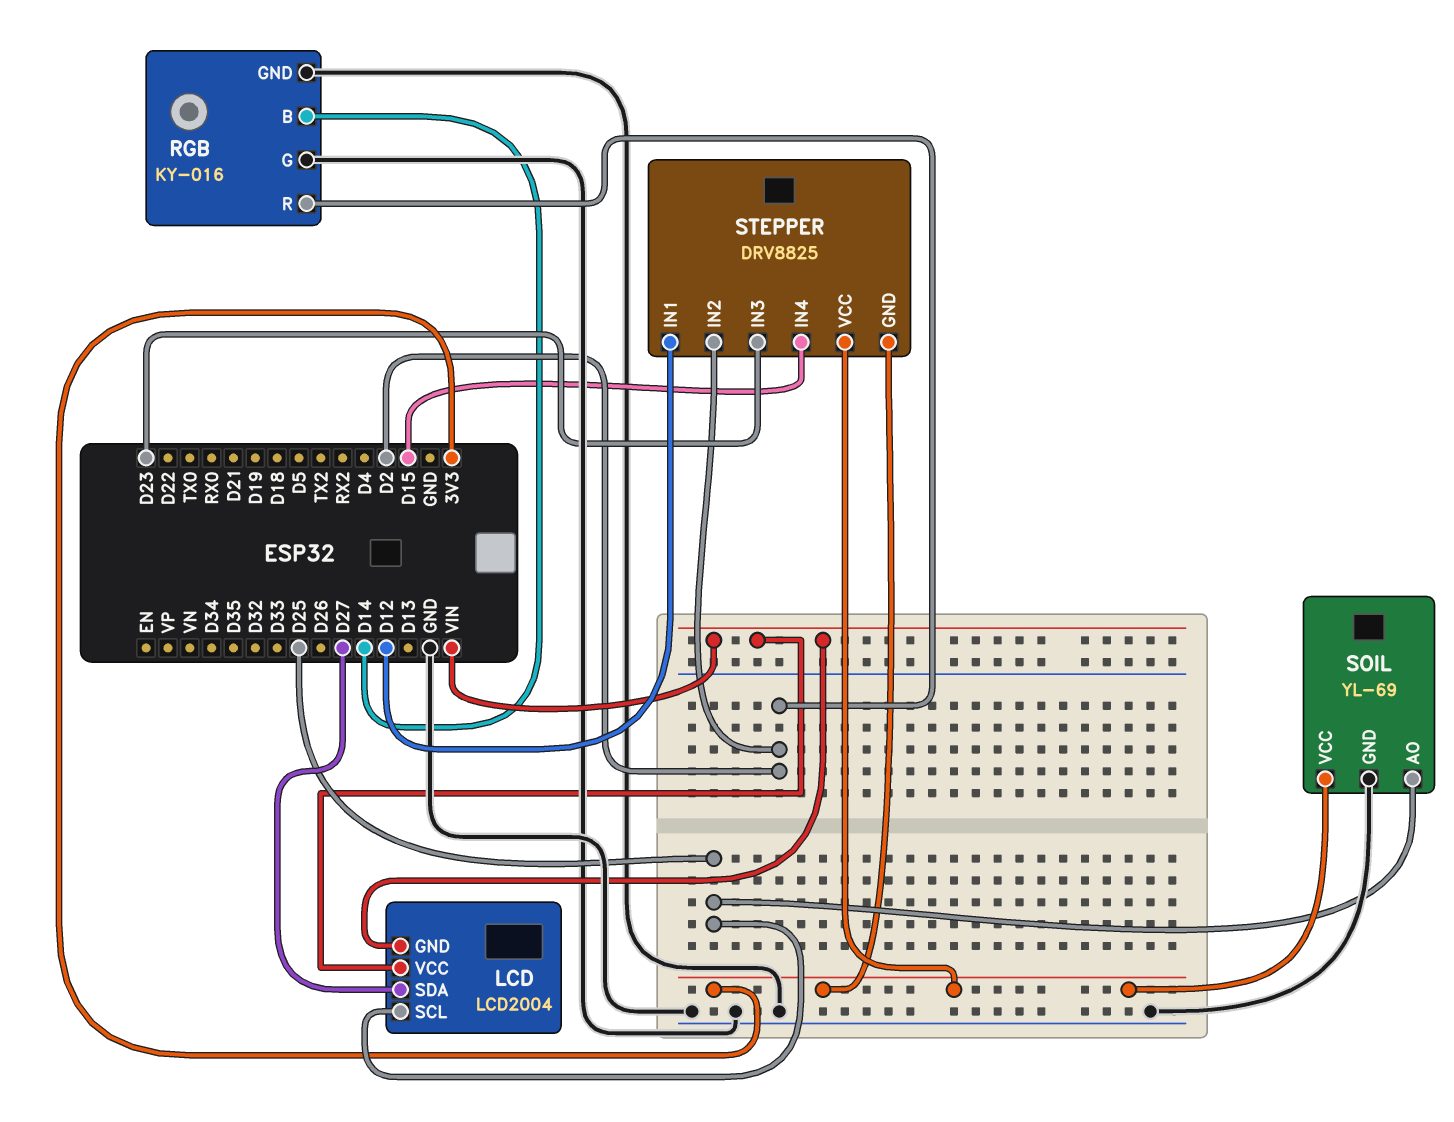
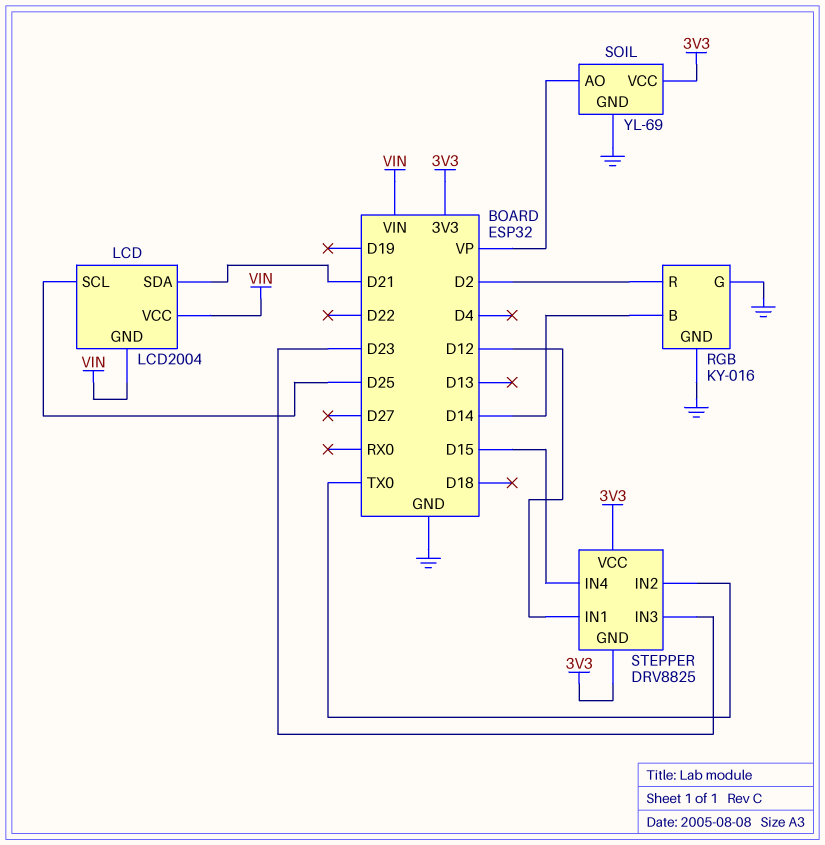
LCD pin SDA: D27 -> D21
SOIL pin AO: D25 -> VP
STEPPER pin IN2: D2 -> TX0

